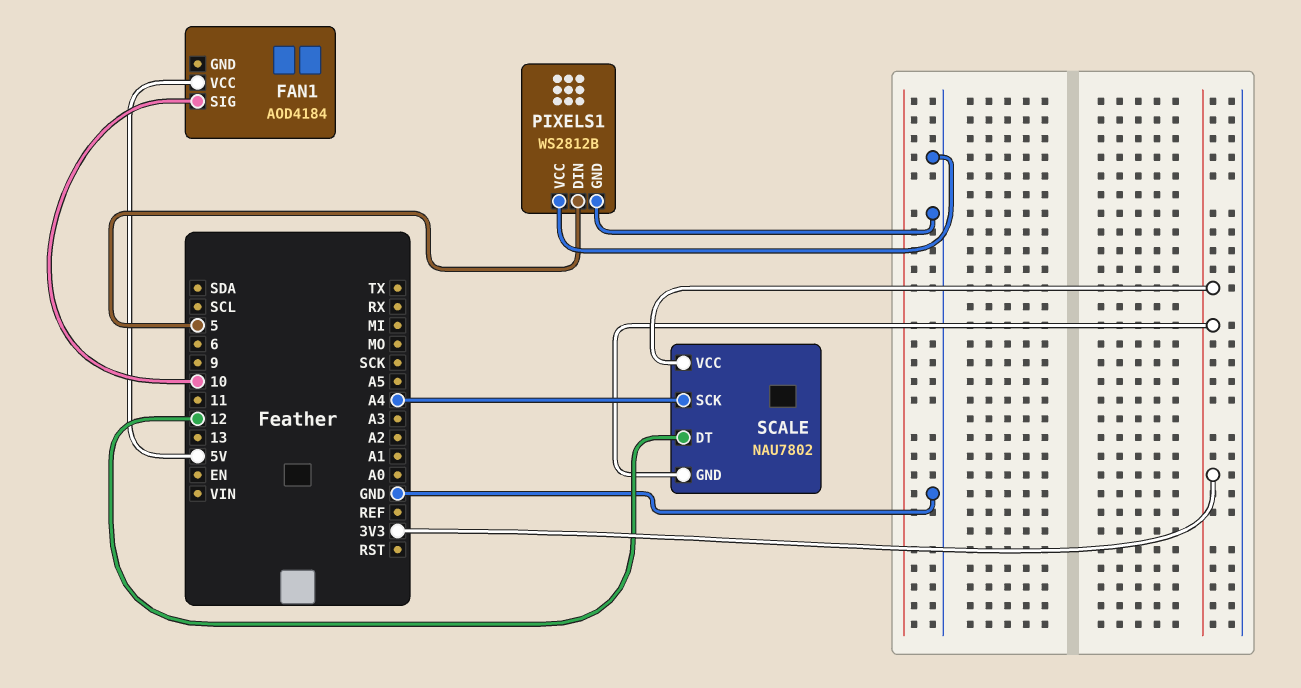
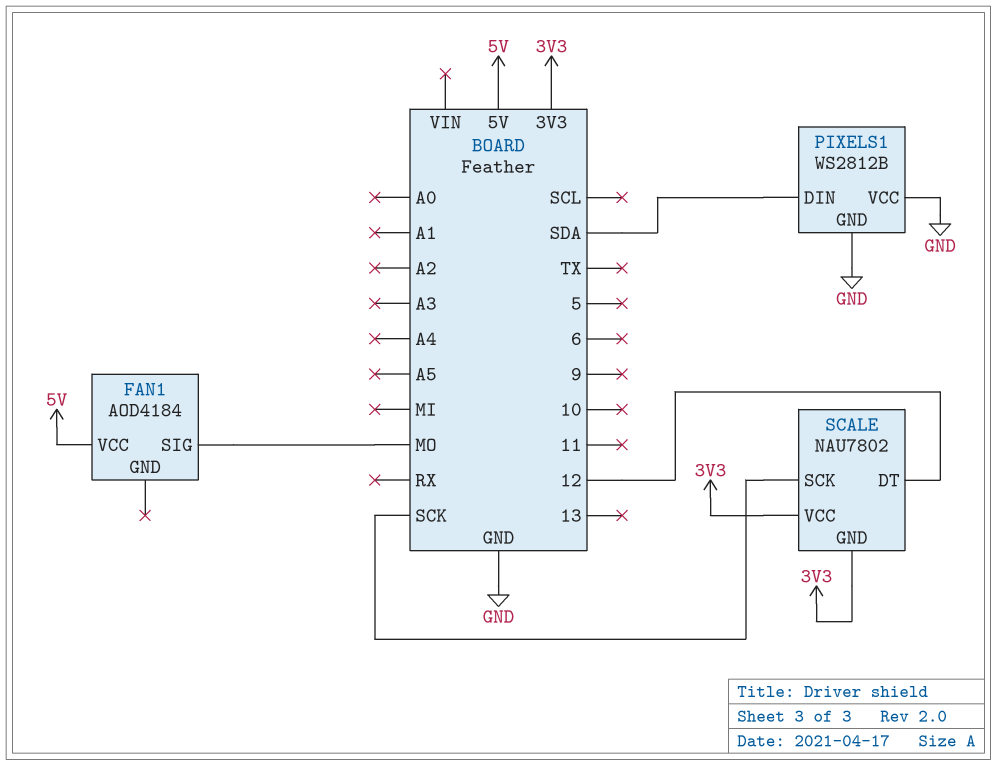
FAN1 pin SIG: 10 -> MO
PIXELS1 pin DIN: 5 -> SDA
SCALE pin SCK: A4 -> SCK

